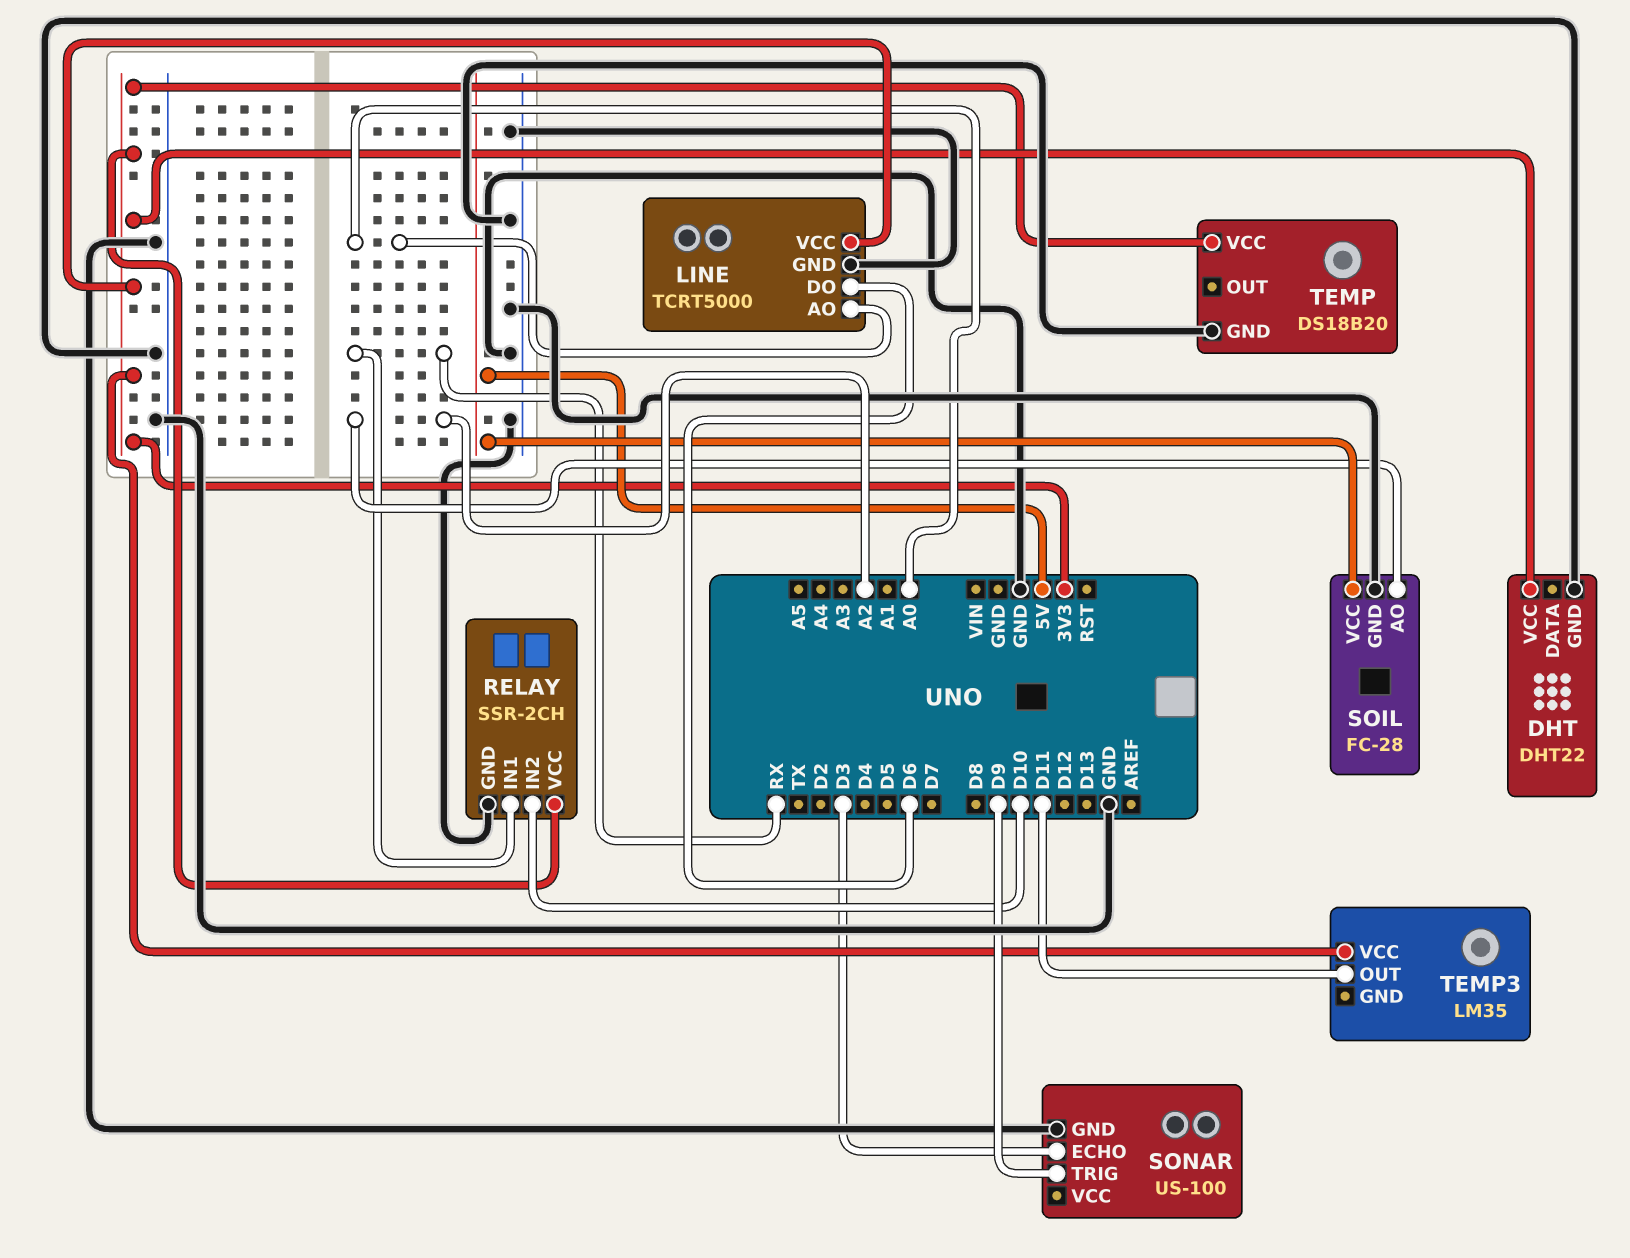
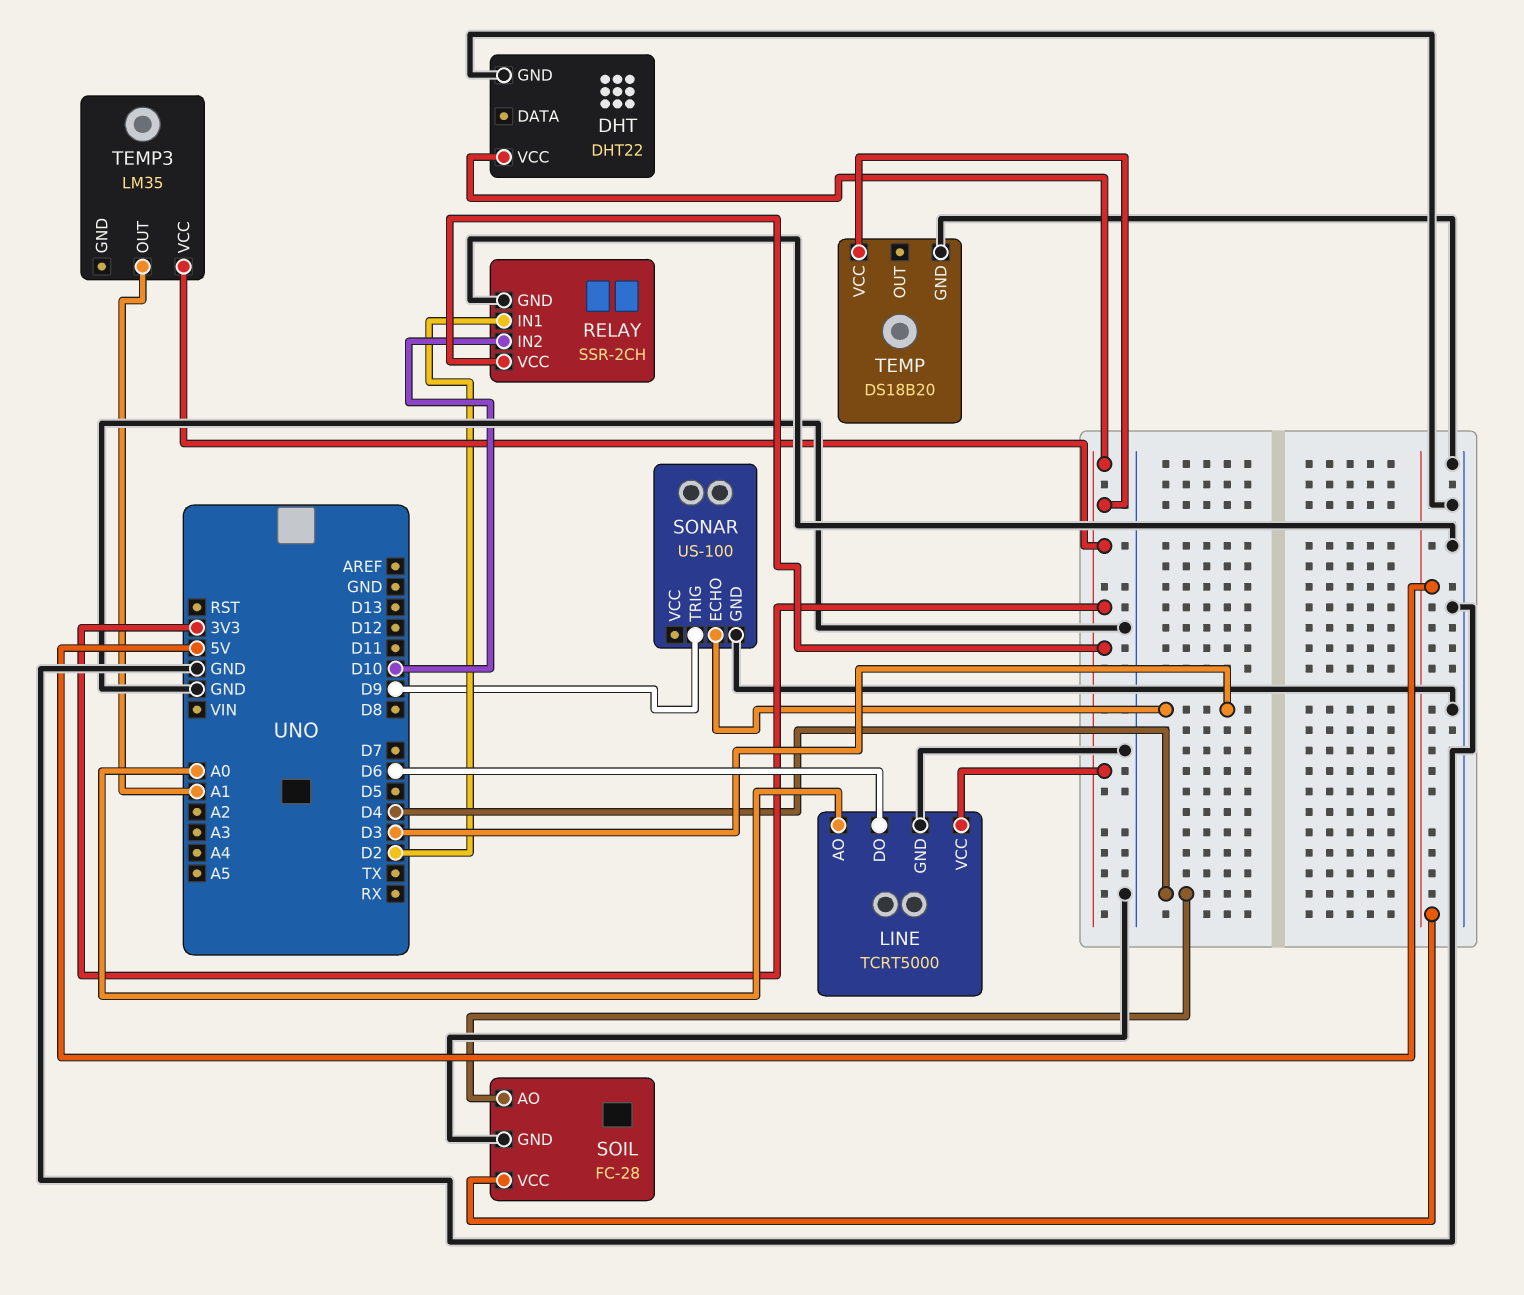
RELAY pin IN1: RX -> D2
SOIL pin AO: A2 -> D4
TEMP3 pin OUT: D11 -> A1

